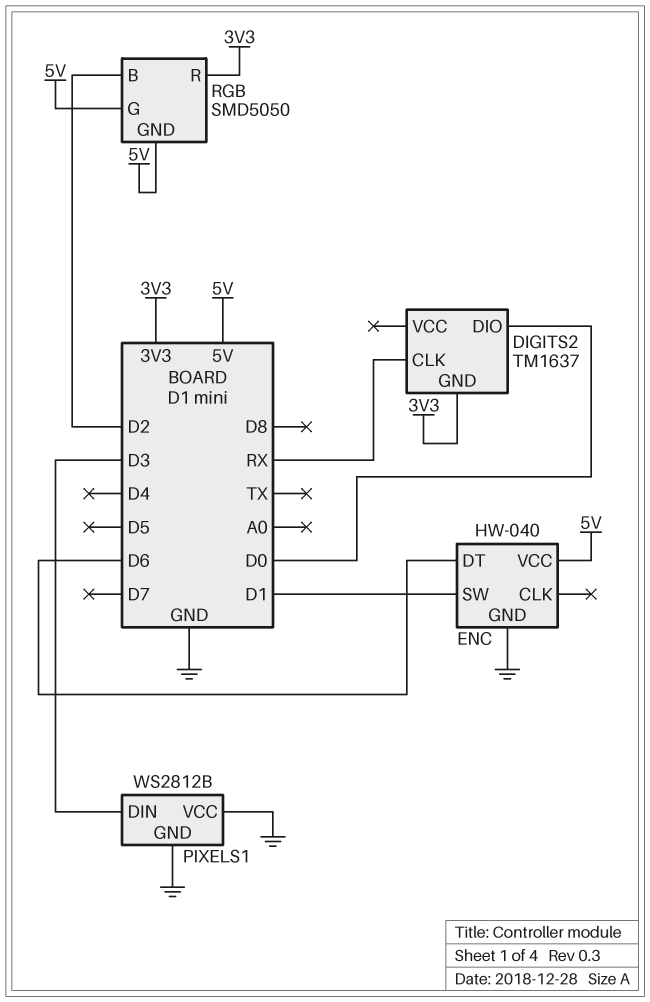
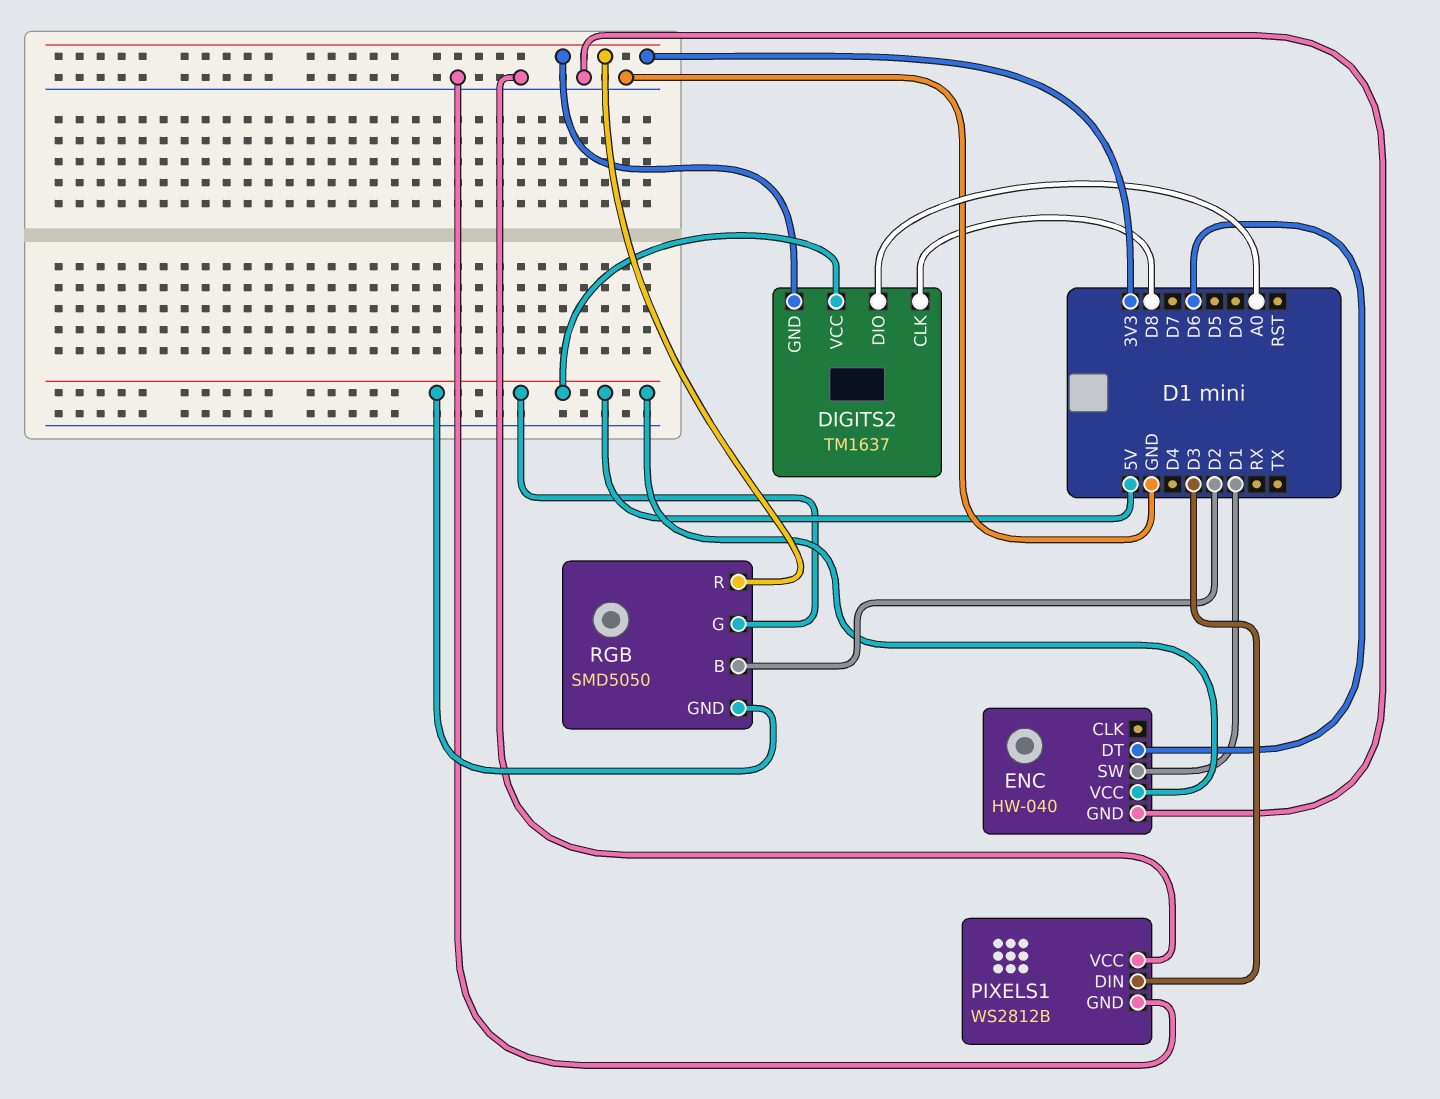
DIGITS2 pin CLK: RX -> D8
DIGITS2 pin DIO: D0 -> A0
DIGITS2 pin VCC: none -> 5V

